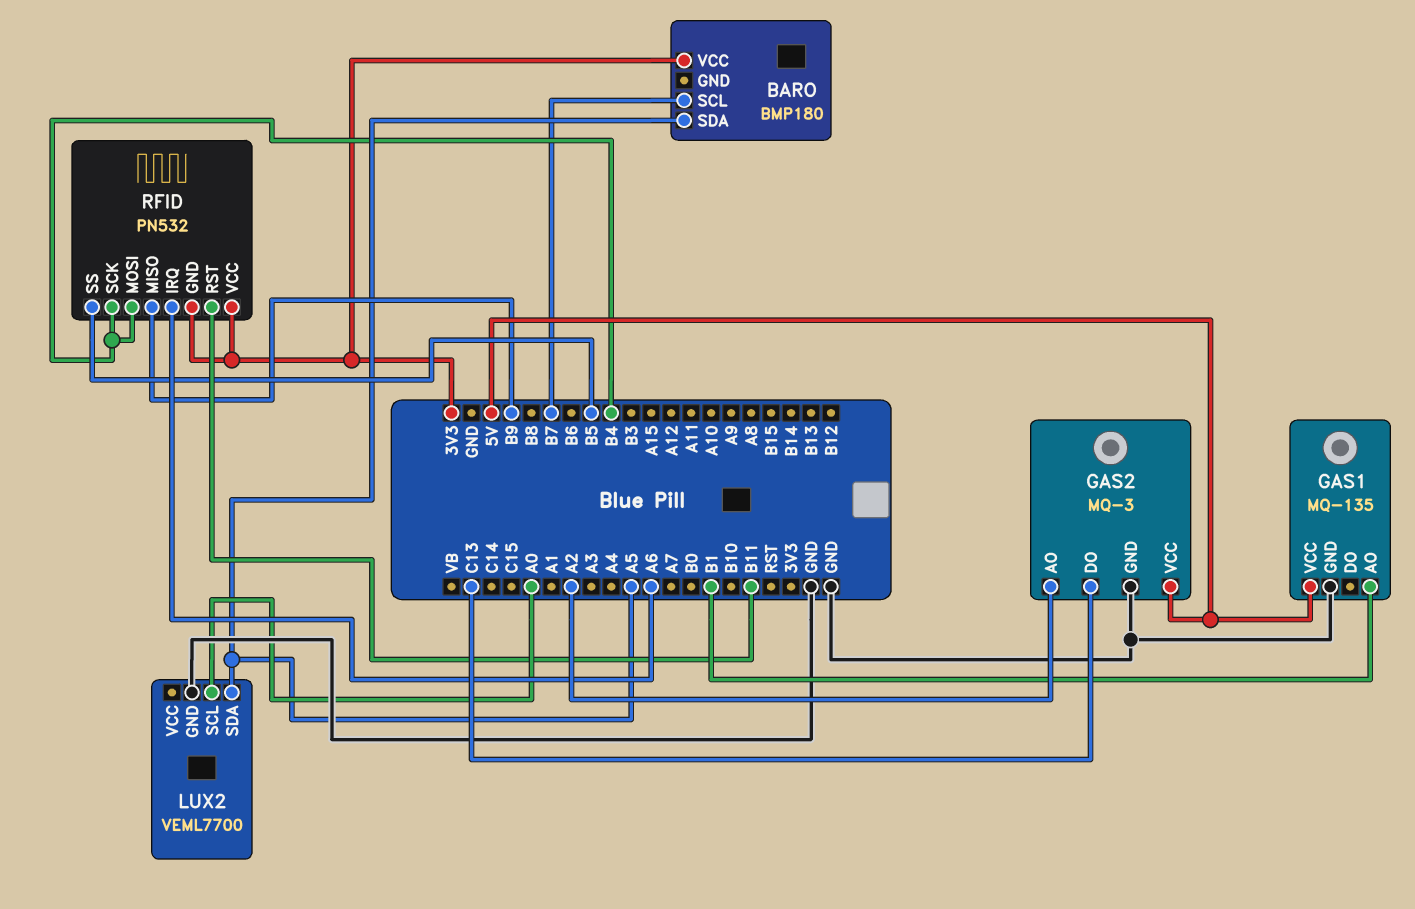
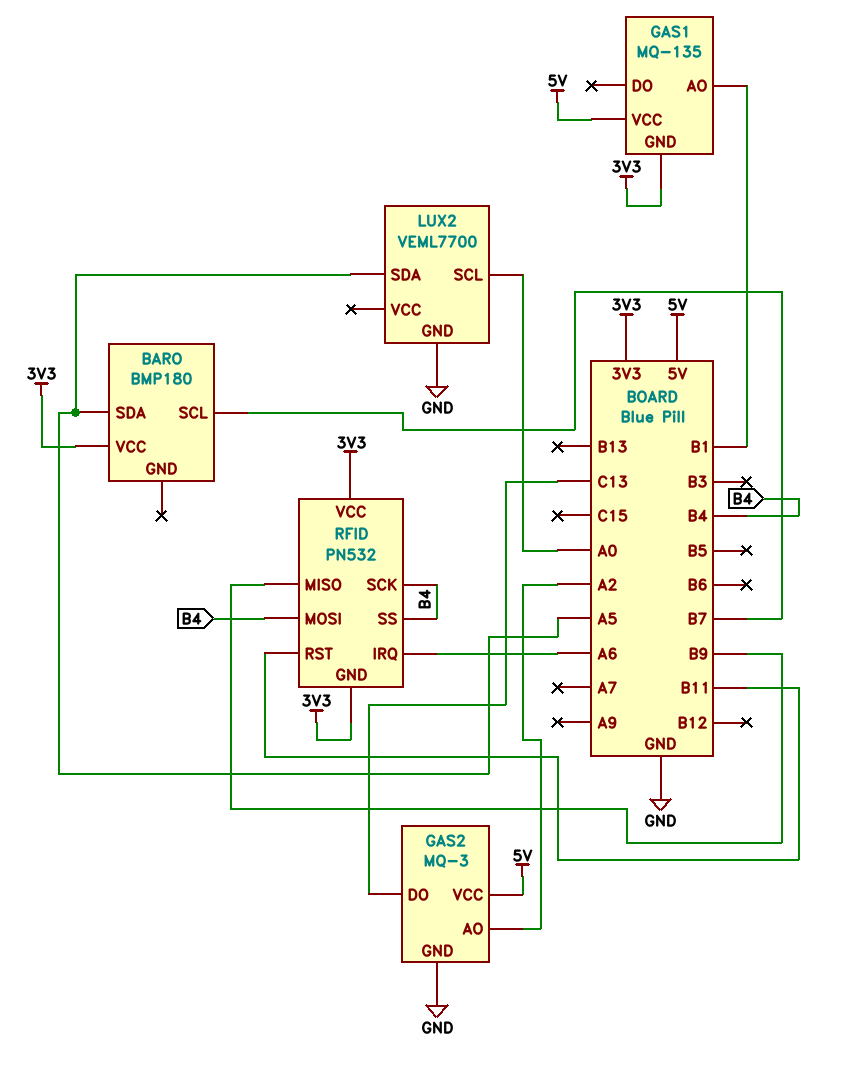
GAS1 pin GND: GND -> 3V3
RFID pin SS: B5 -> B4

